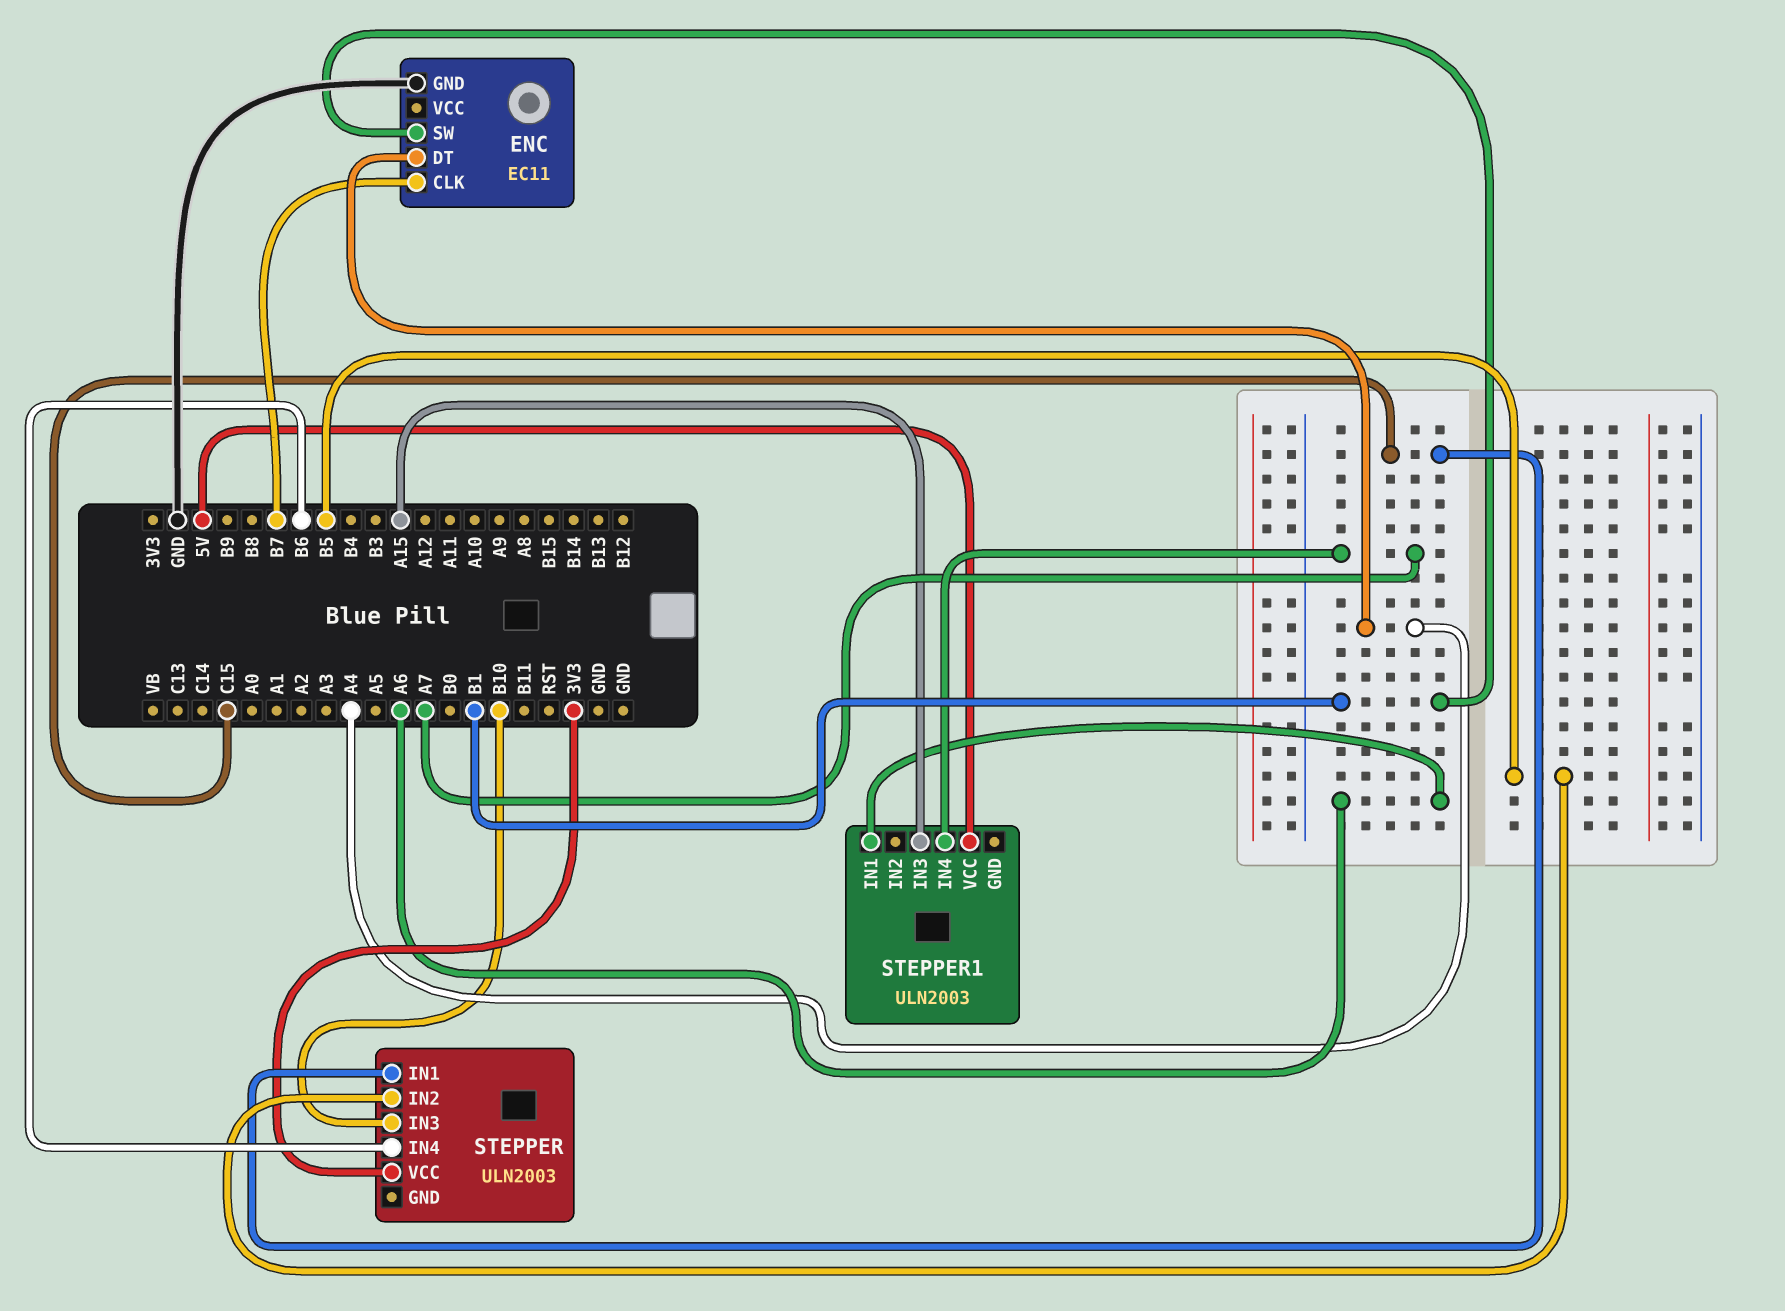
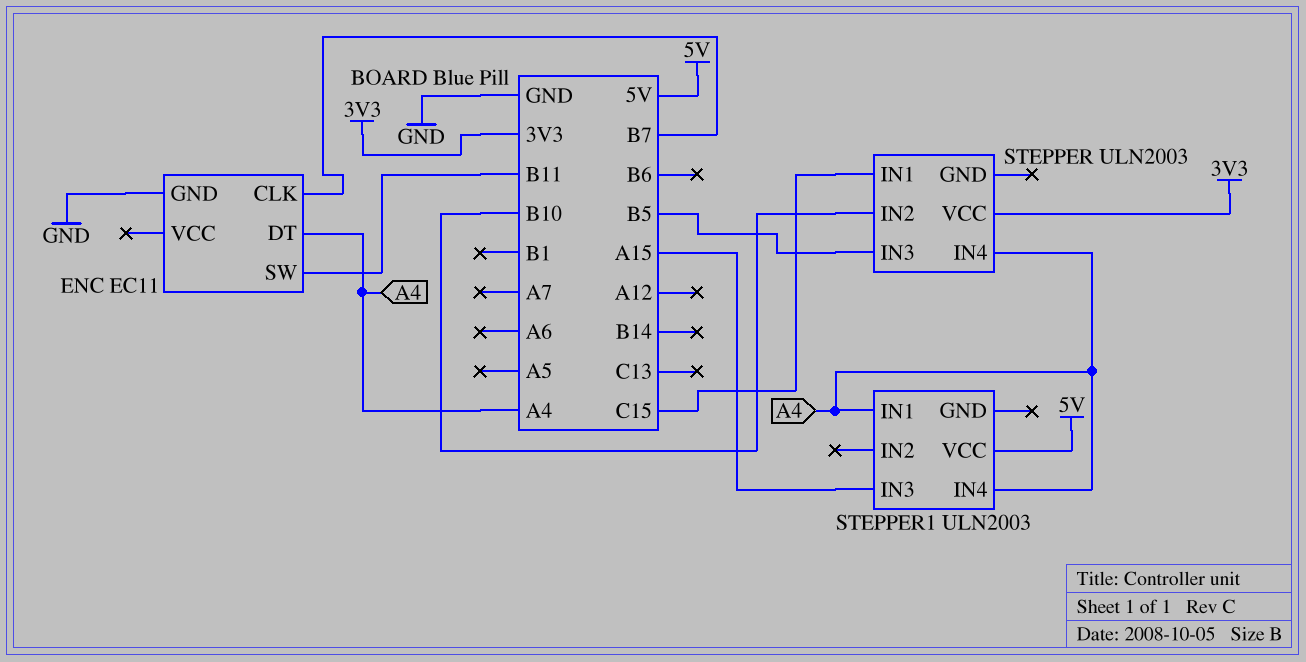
ENC pin SW: B1 -> B11
STEPPER pin IN2: B5 -> B10
STEPPER pin IN3: B10 -> B5
STEPPER pin IN4: B6 -> A4
STEPPER1 pin IN1: A6 -> A4
STEPPER1 pin IN4: A7 -> A4

